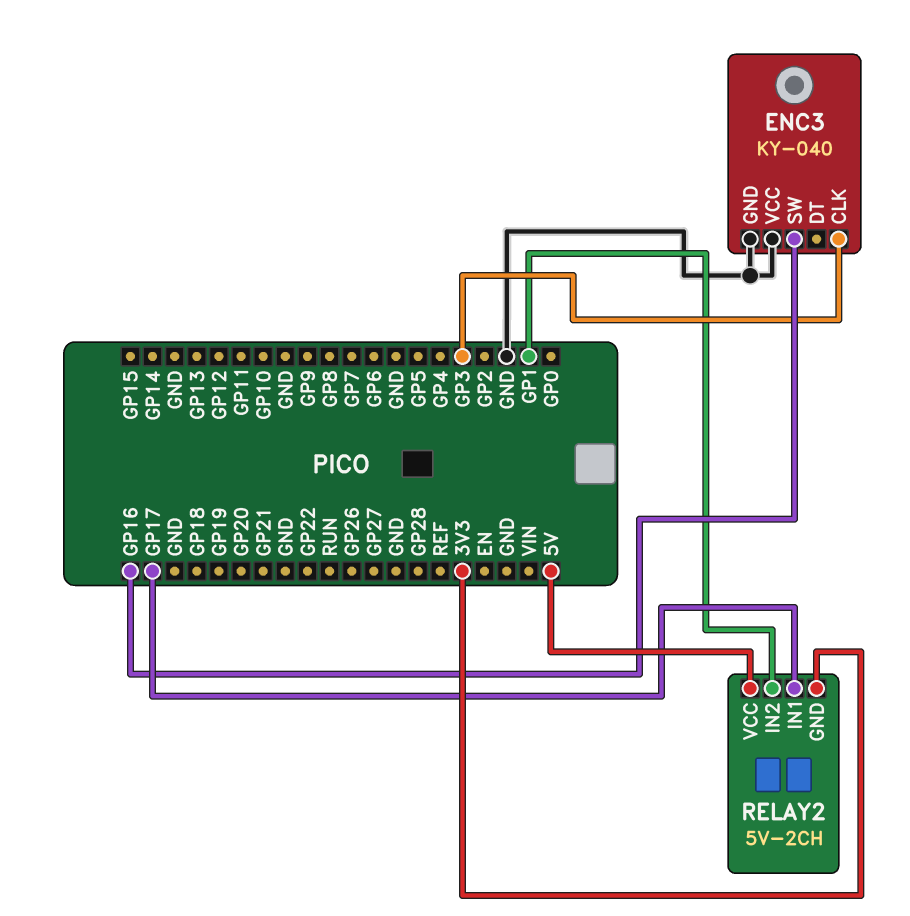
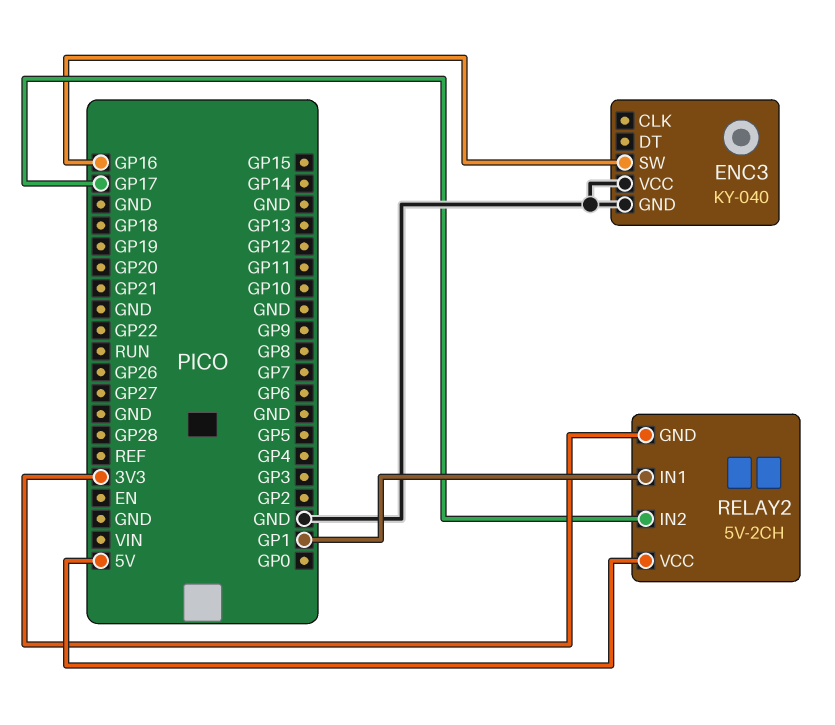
ENC3 pin CLK: GP3 -> none
RELAY2 pin IN1: GP17 -> GP1
RELAY2 pin IN2: GP1 -> GP17

